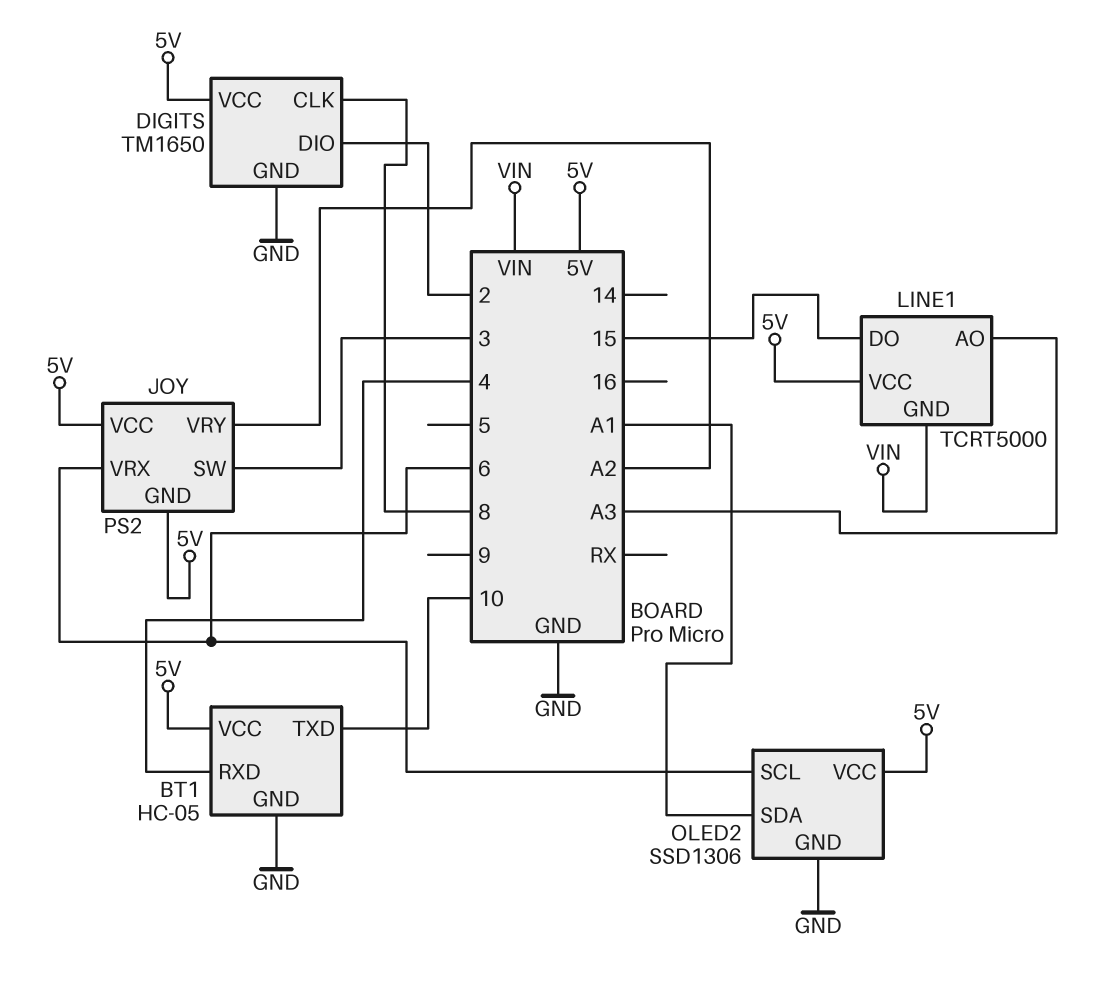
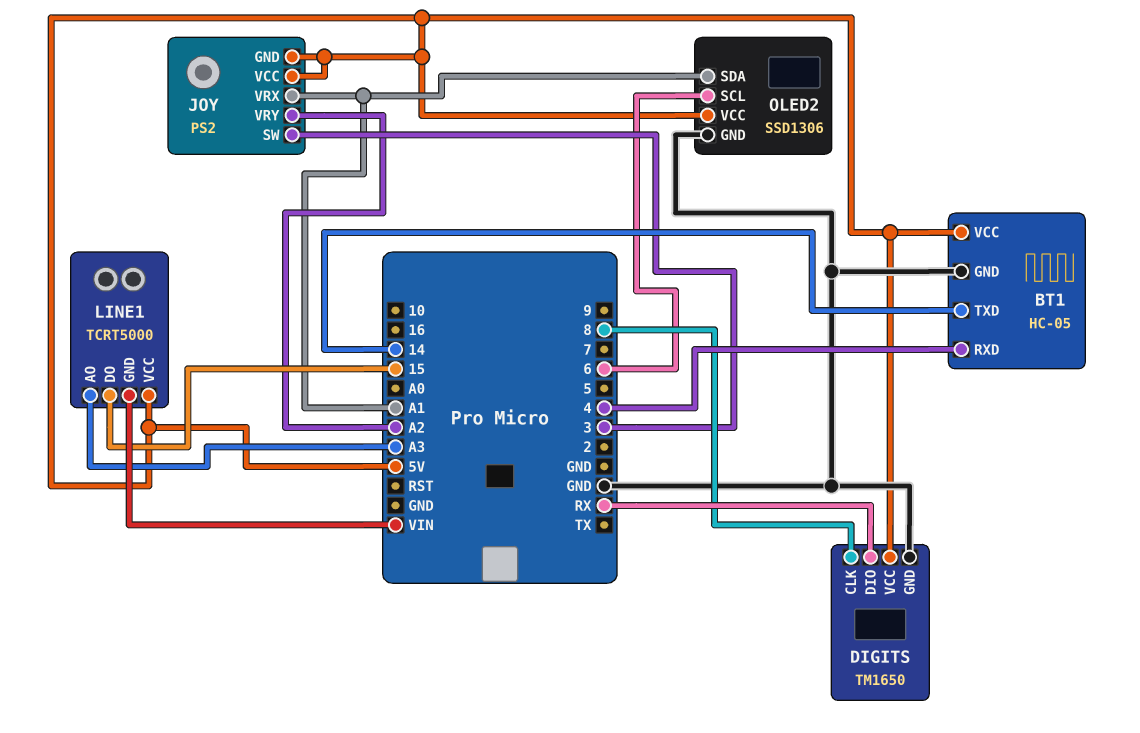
BT1 pin TXD: 10 -> 14
DIGITS pin DIO: 2 -> RX
JOY pin VRX: 6 -> A1

